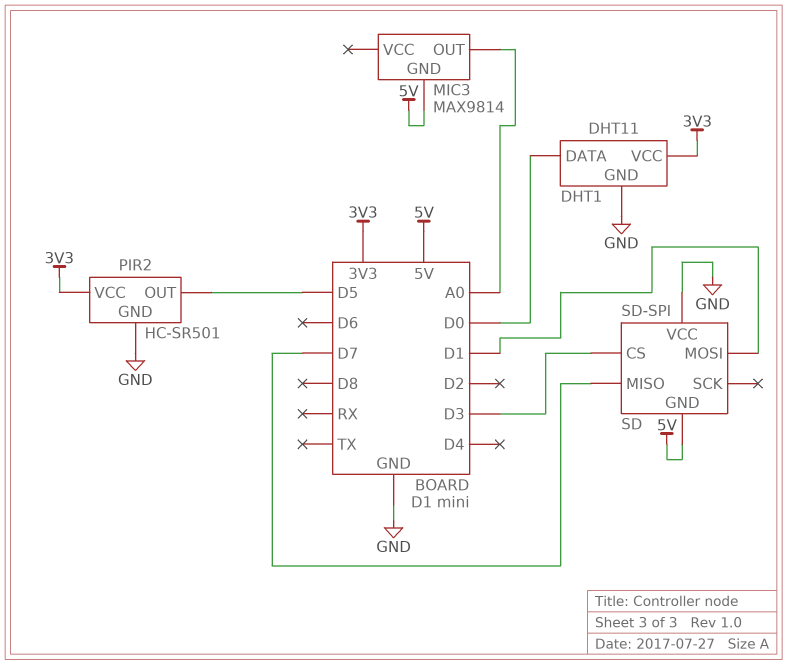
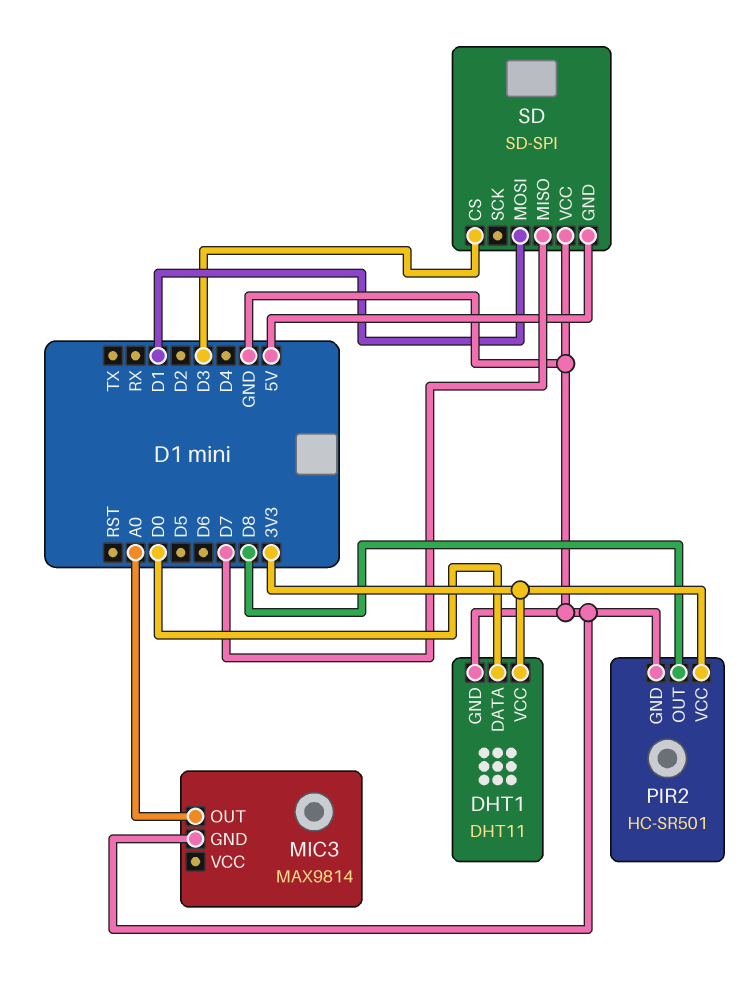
MIC3 pin GND: 5V -> GND
PIR2 pin OUT: D5 -> D8

